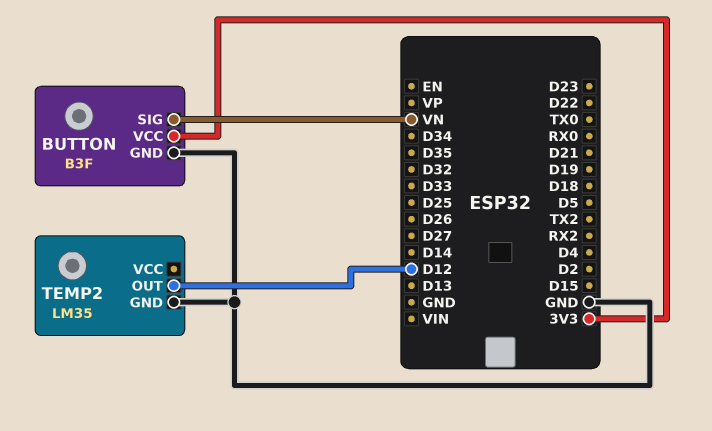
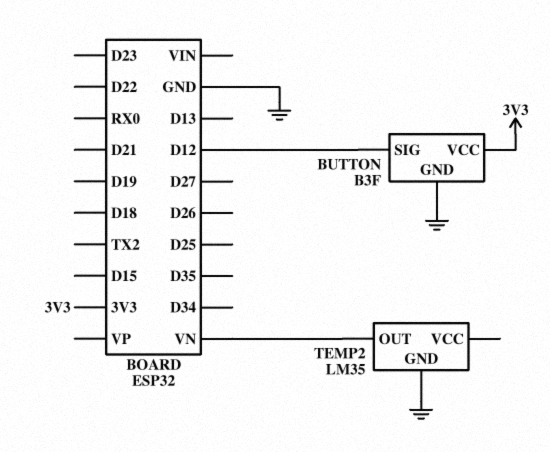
BUTTON pin SIG: VN -> D12
TEMP2 pin OUT: D12 -> VN

